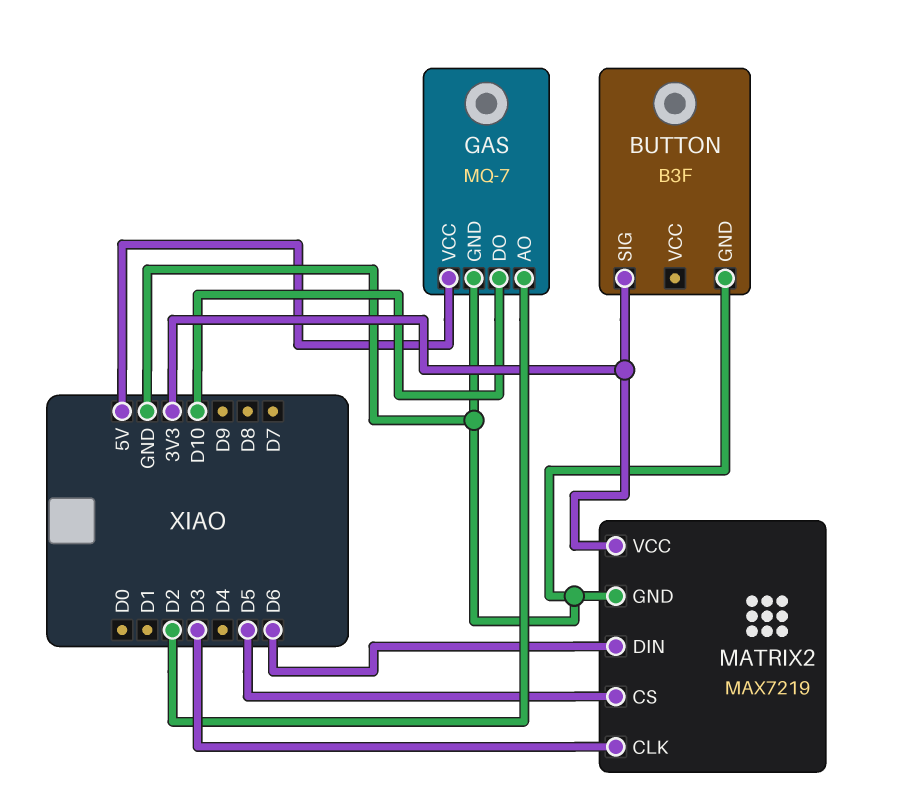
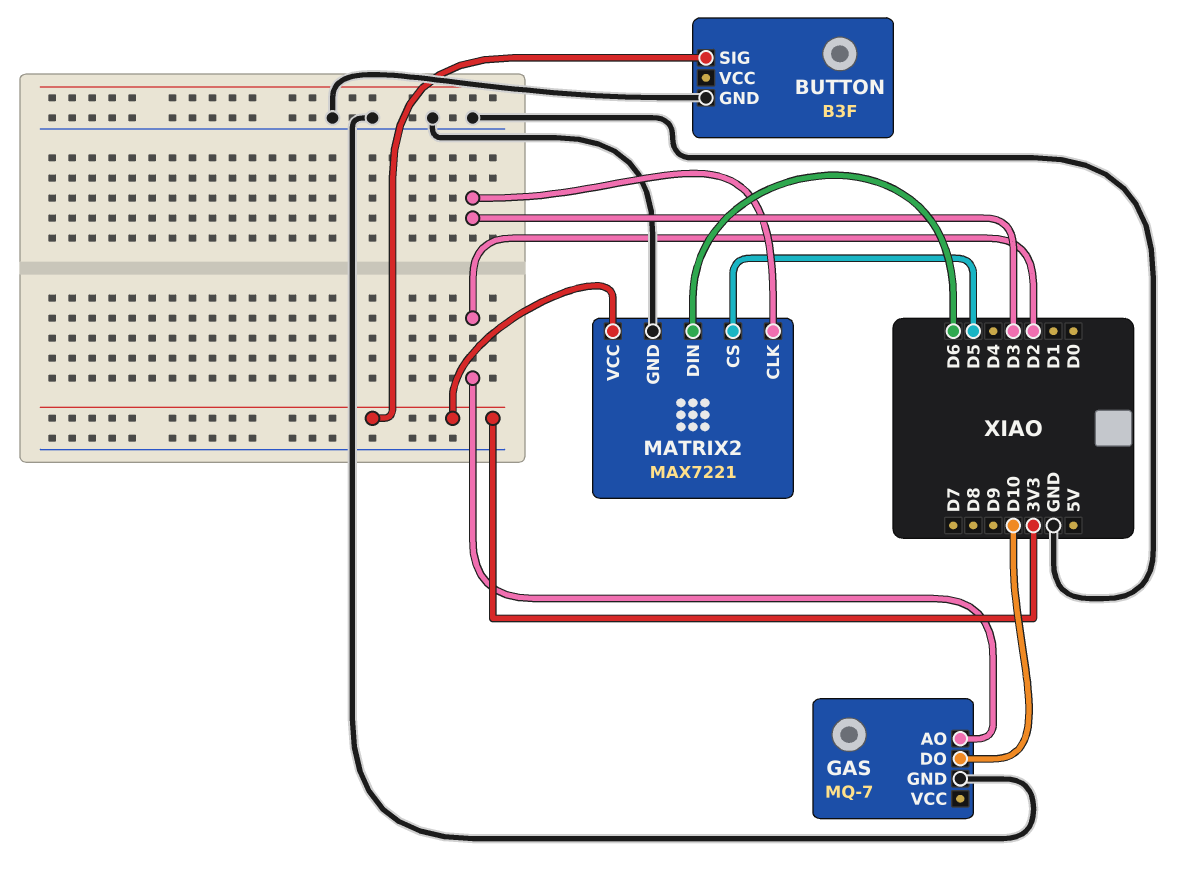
GAS pin VCC: 5V -> none
MATRIX2: MAX7219 -> MAX7221

